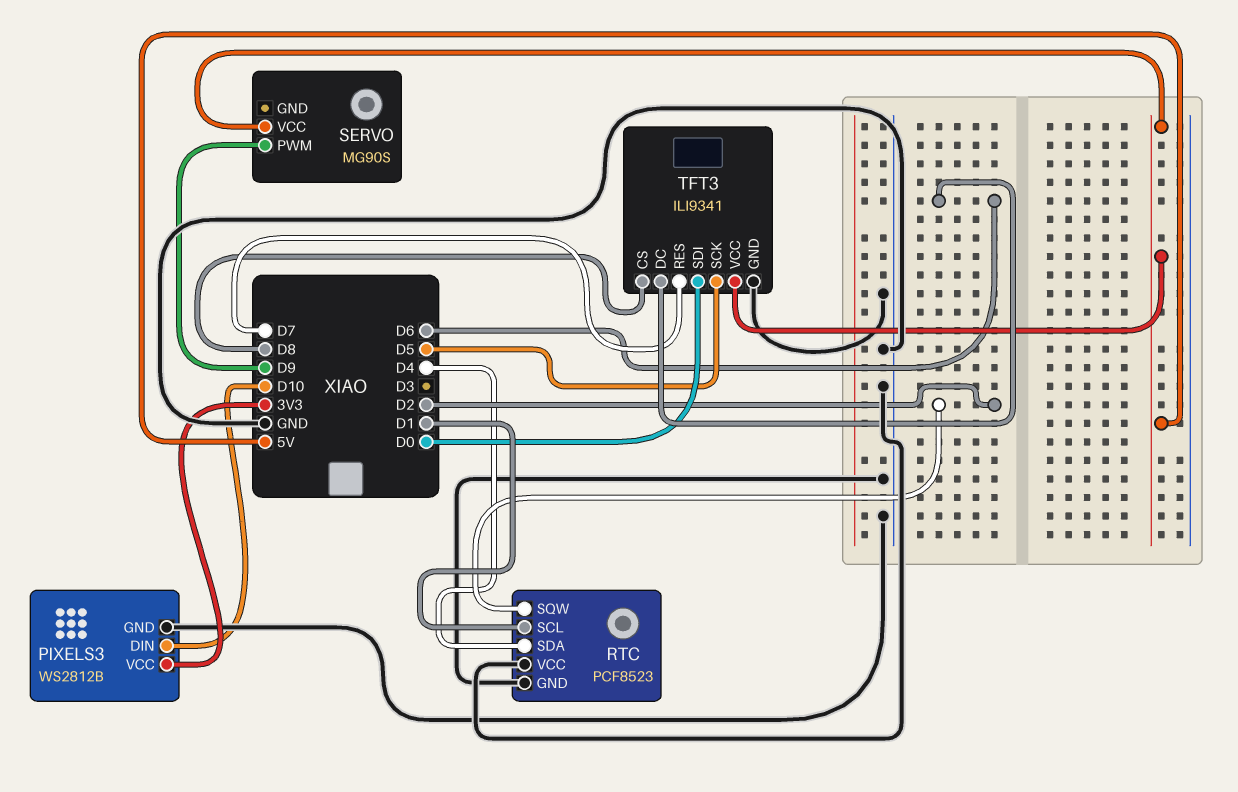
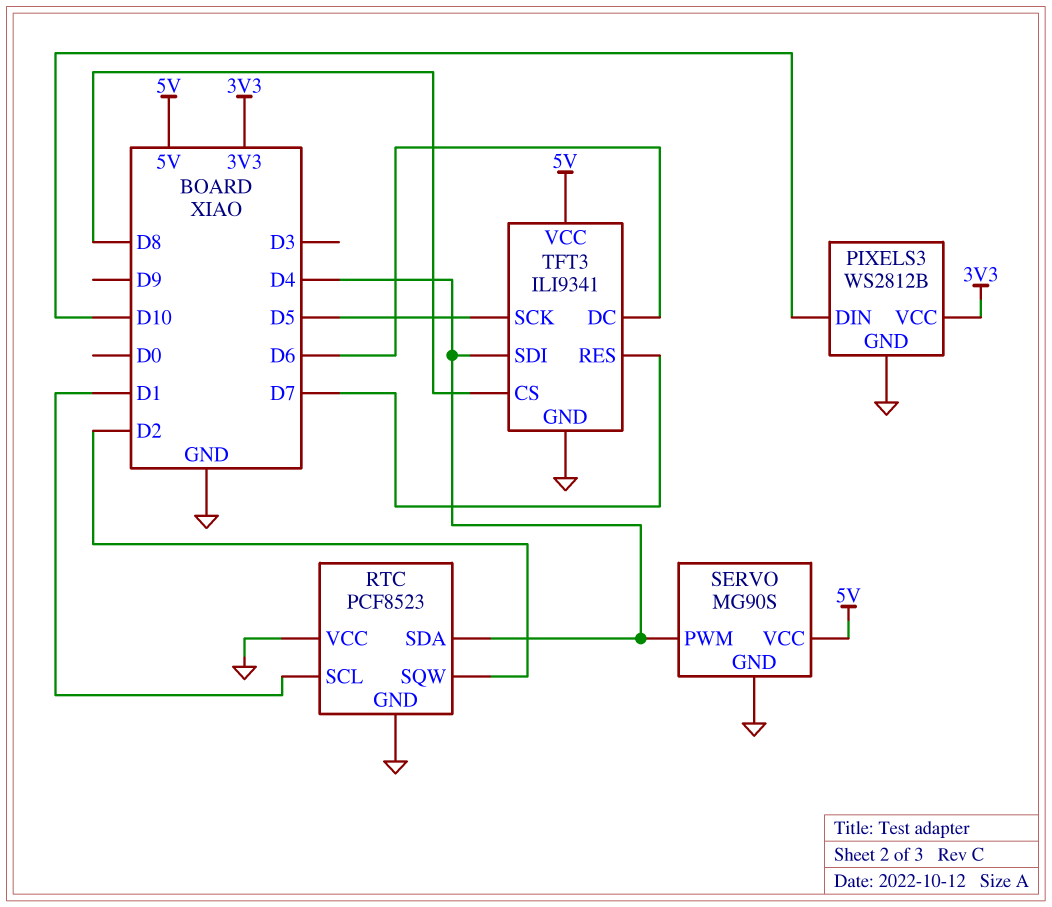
SERVO pin GND: none -> GND
SERVO pin PWM: D9 -> D4
TFT3 pin SDI: D0 -> D4

